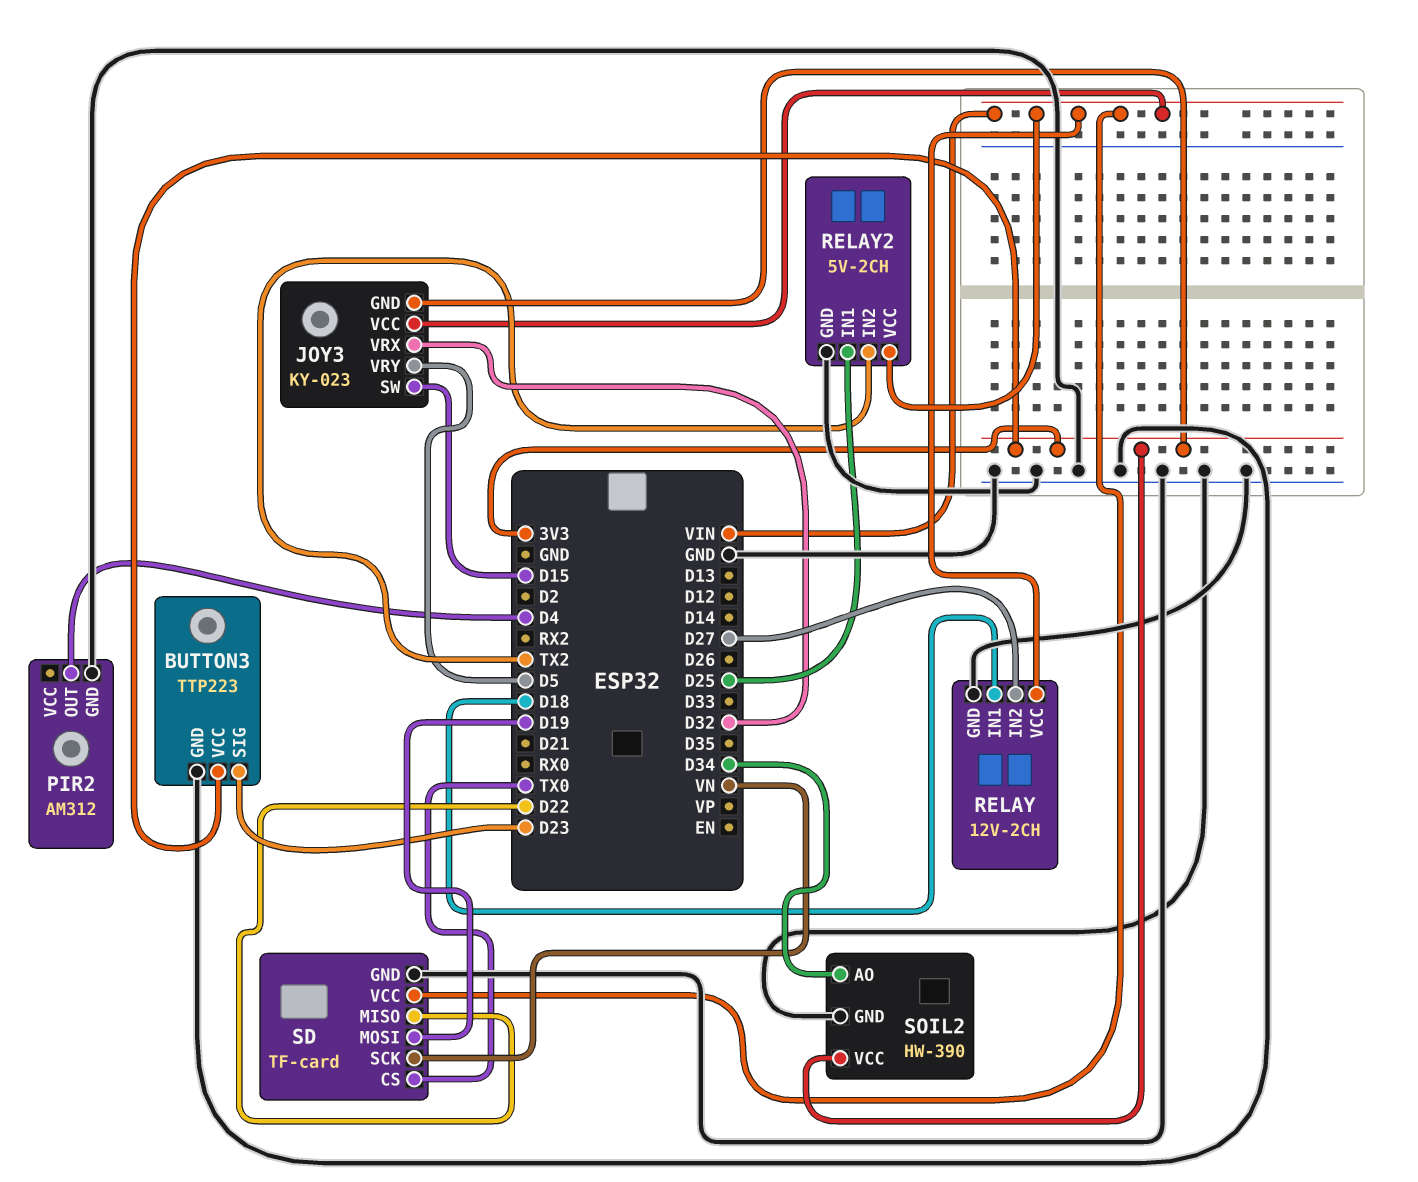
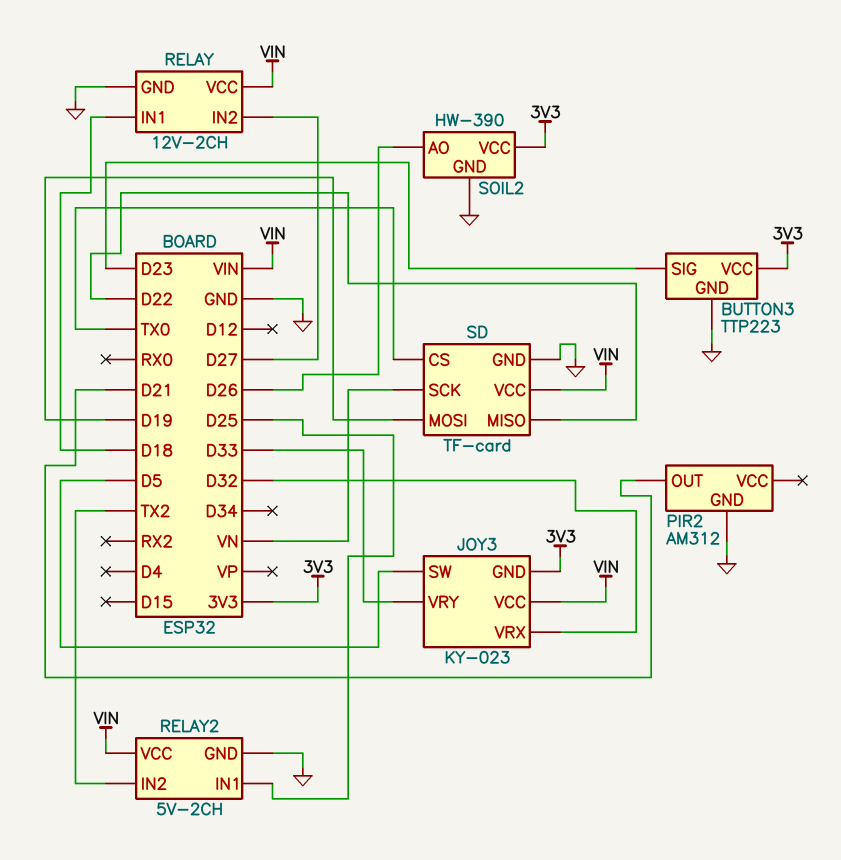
JOY3 pin SW: D15 -> D5
JOY3 pin VRY: D5 -> D33
PIR2 pin OUT: D4 -> D21
SOIL2 pin AO: D34 -> D26

